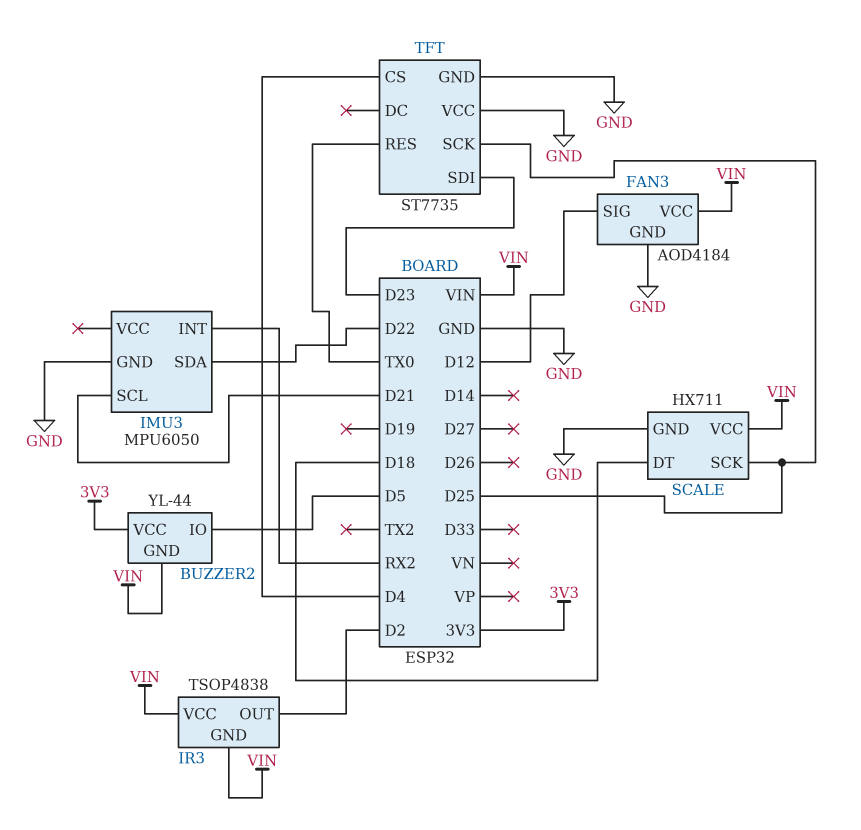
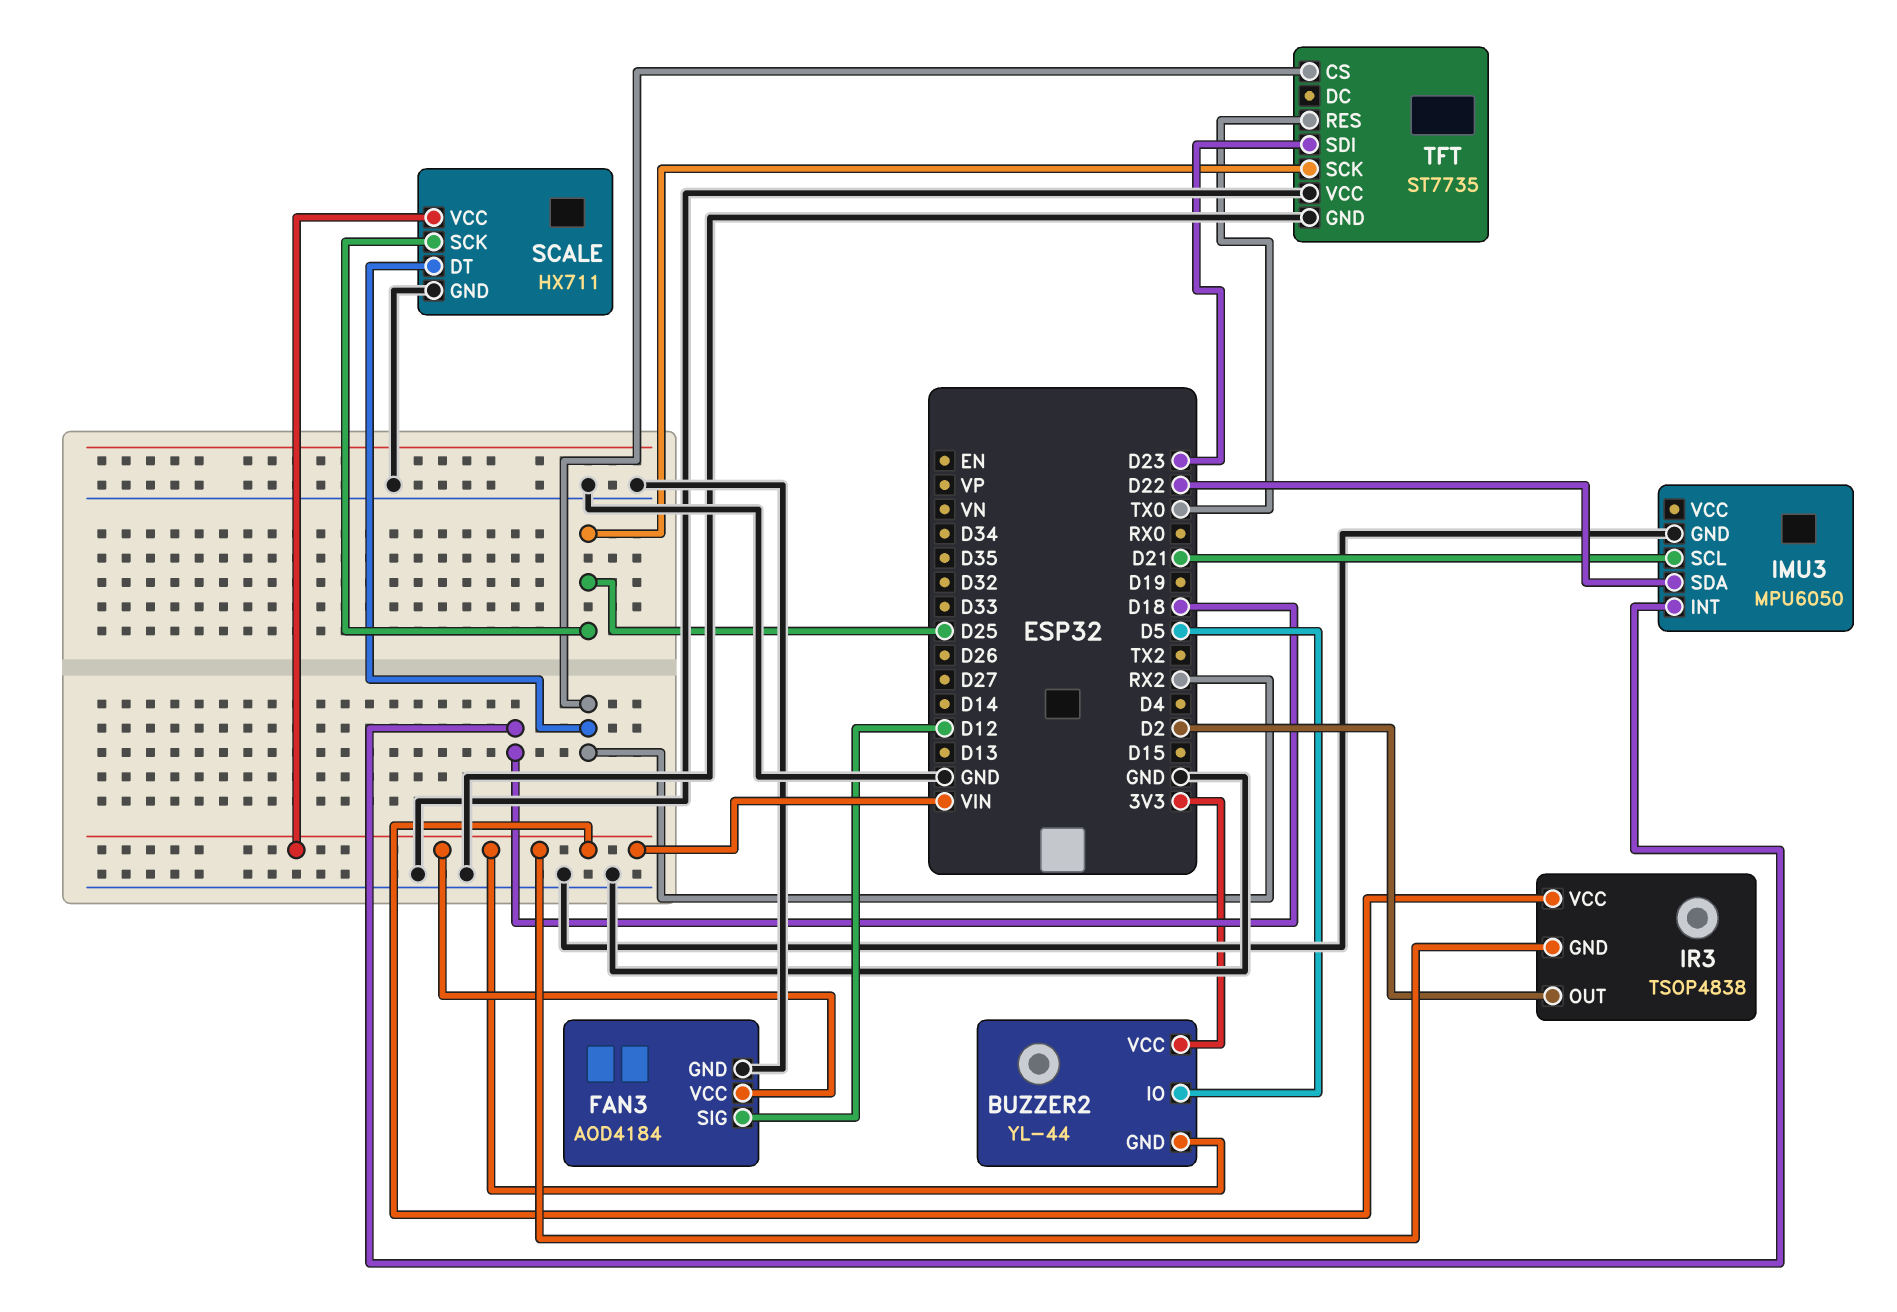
IMU3 pin INT: RX2 -> D18
SCALE pin DT: D18 -> RX2
TFT pin CS: D4 -> RX2

